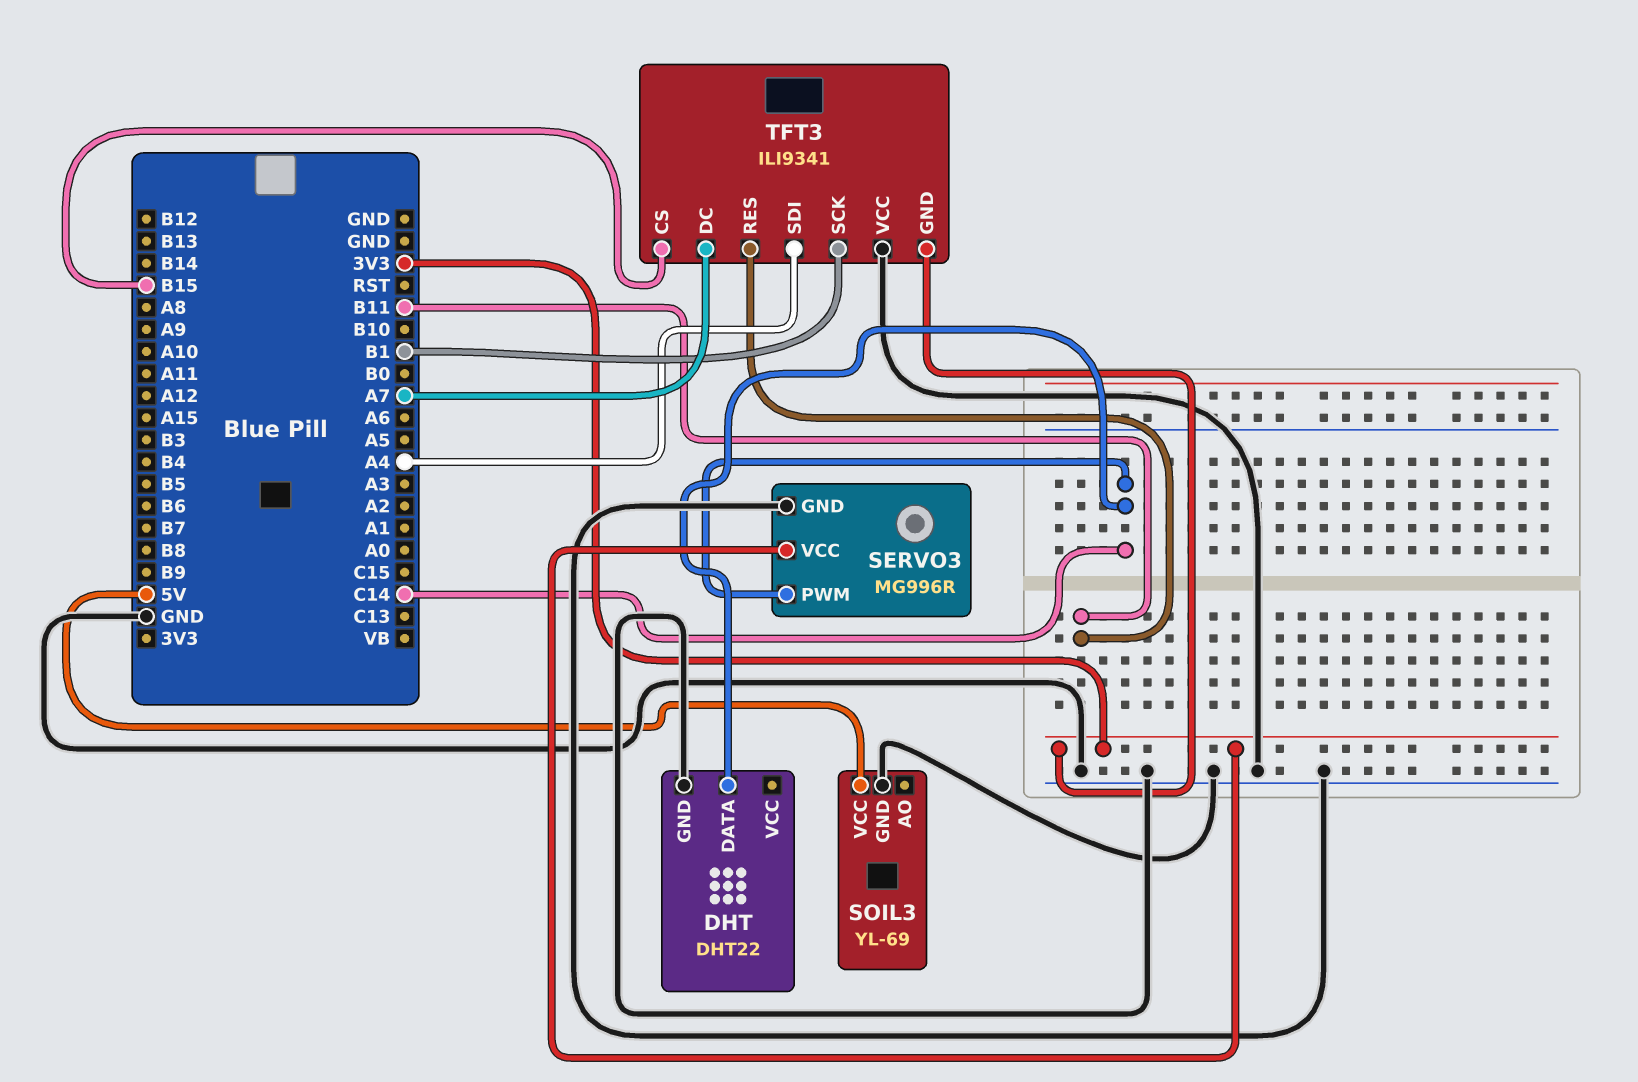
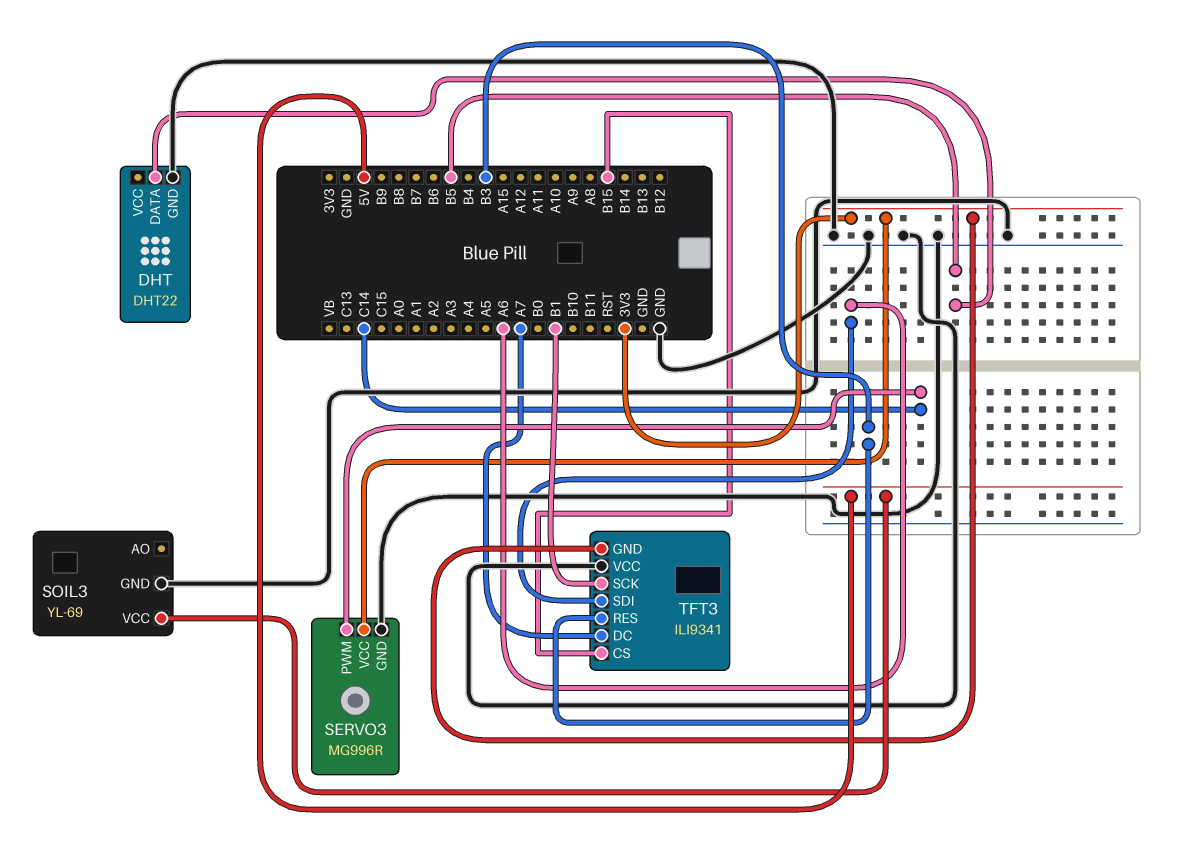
DHT pin DATA: C14 -> B5
TFT3 pin RES: B11 -> B3
TFT3 pin SDI: A4 -> A6

